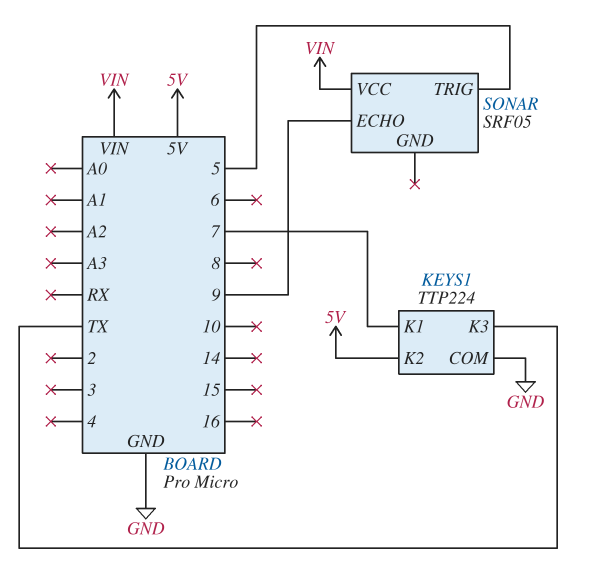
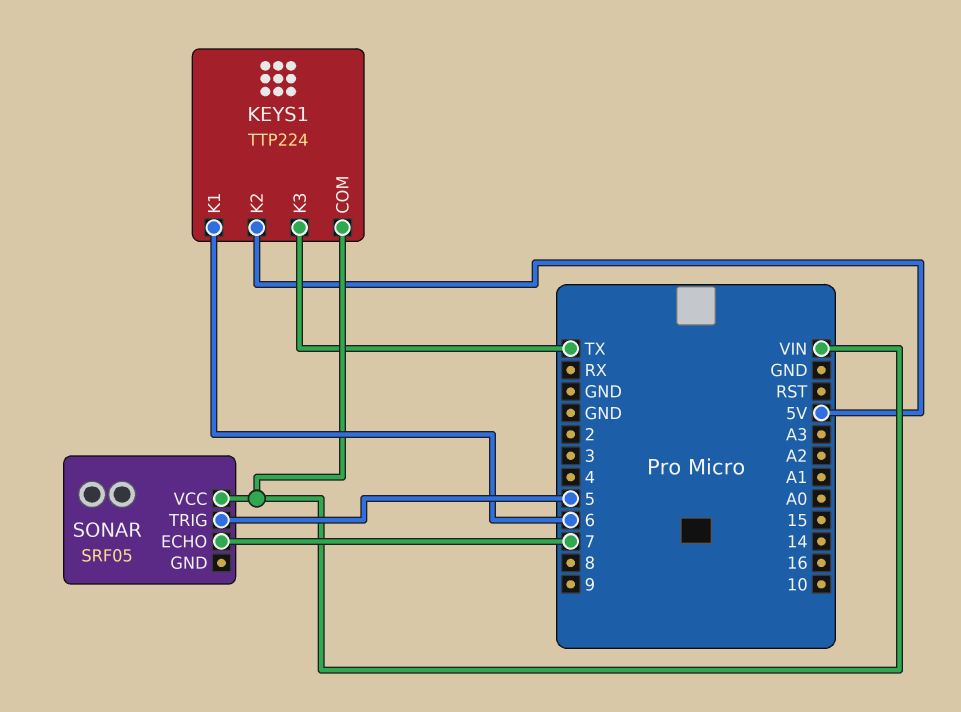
KEYS1 pin COM: GND -> VIN
KEYS1 pin K1: 7 -> 6
SONAR pin ECHO: 9 -> 7

